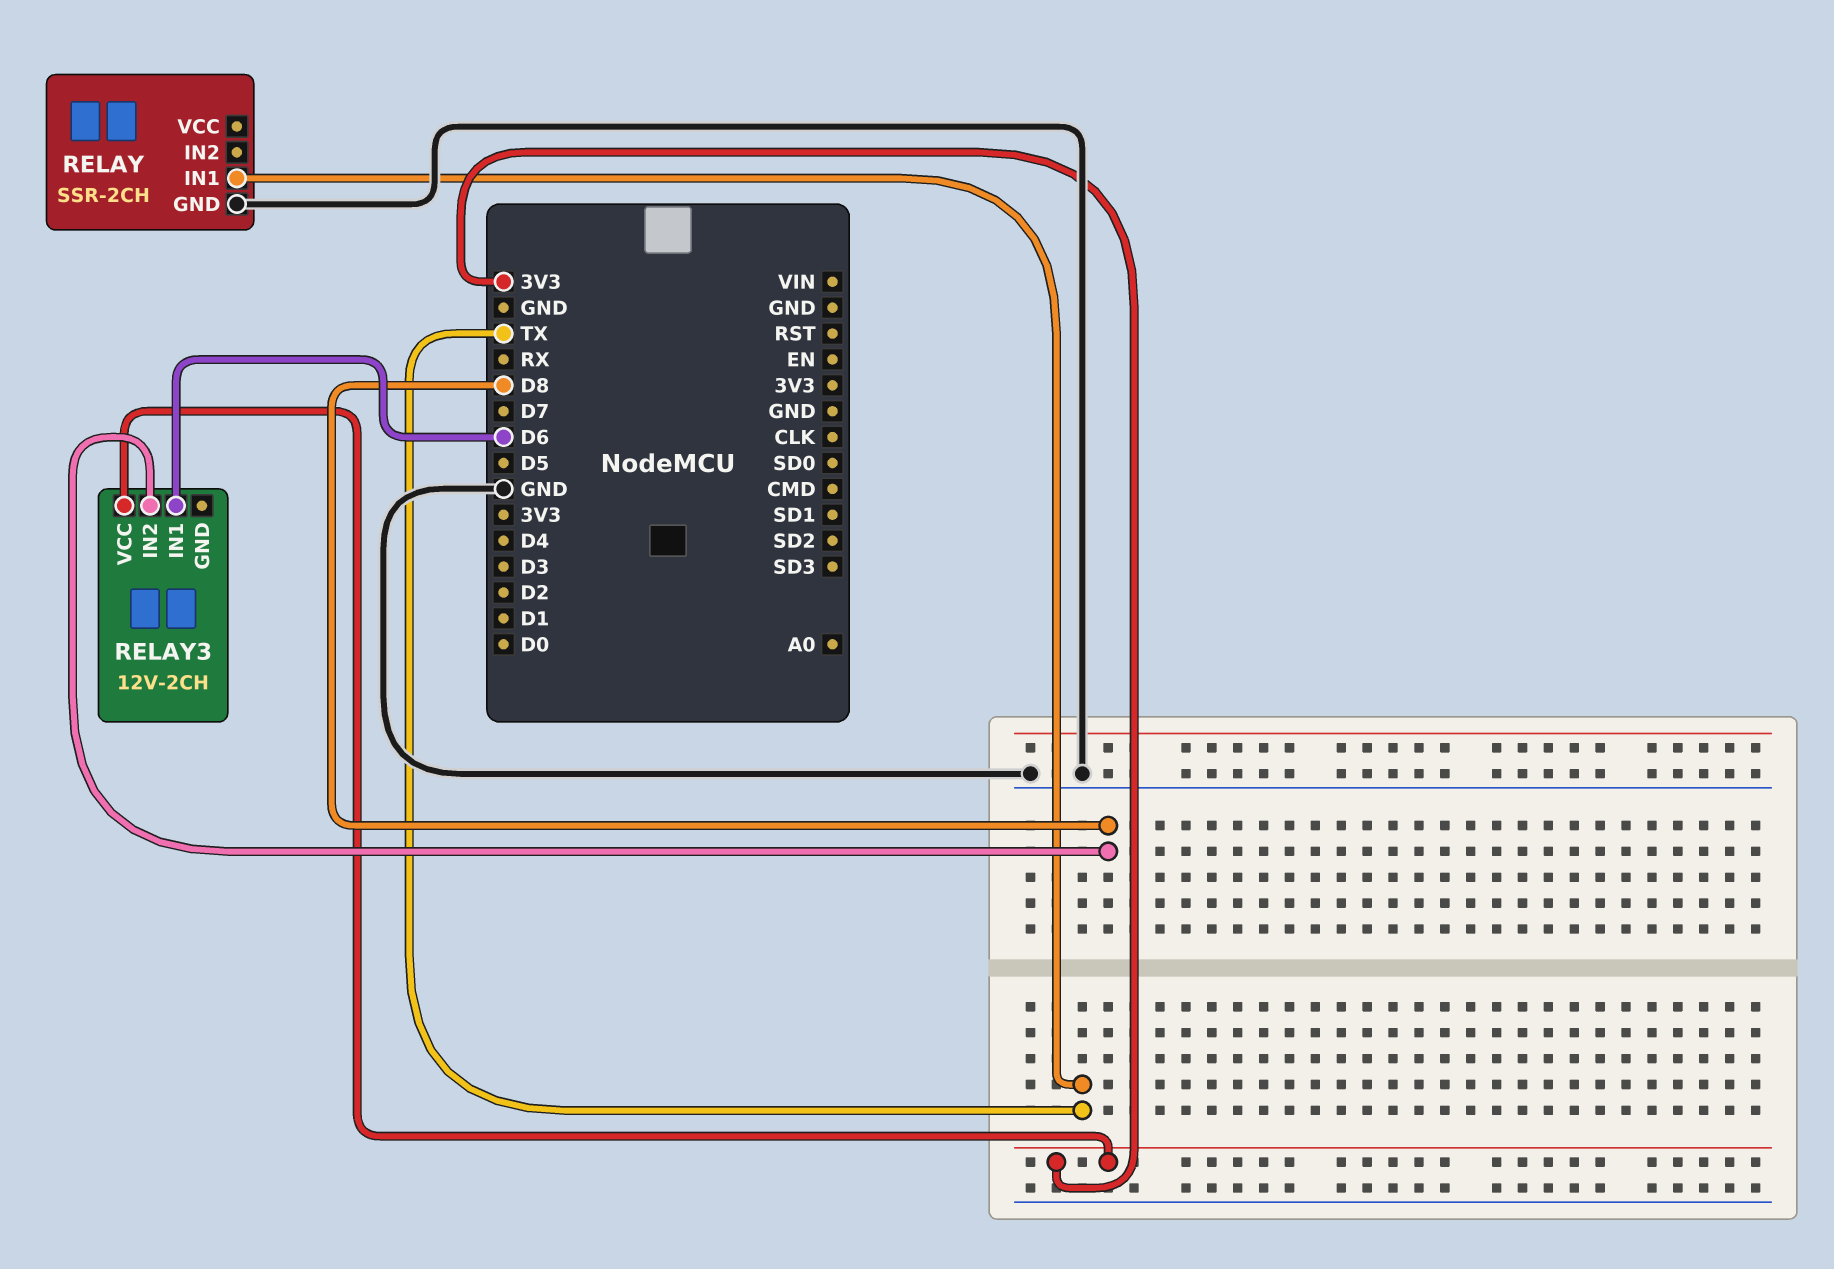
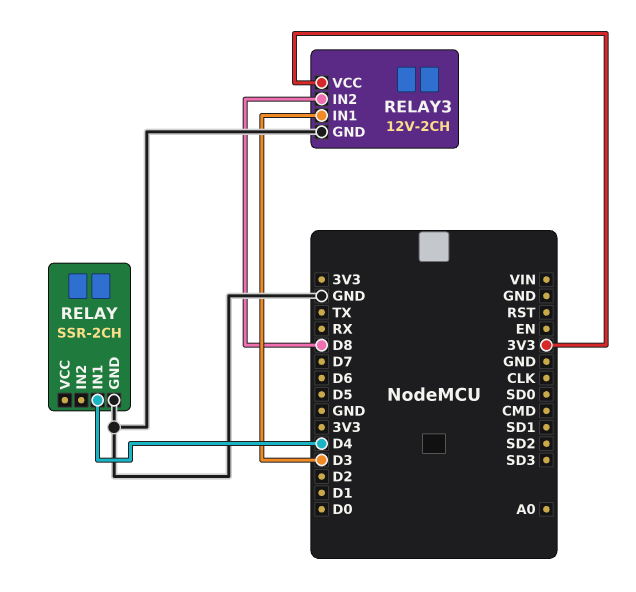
RELAY pin IN1: TX -> D4
RELAY3 pin GND: none -> GND
RELAY3 pin IN1: D6 -> D3

